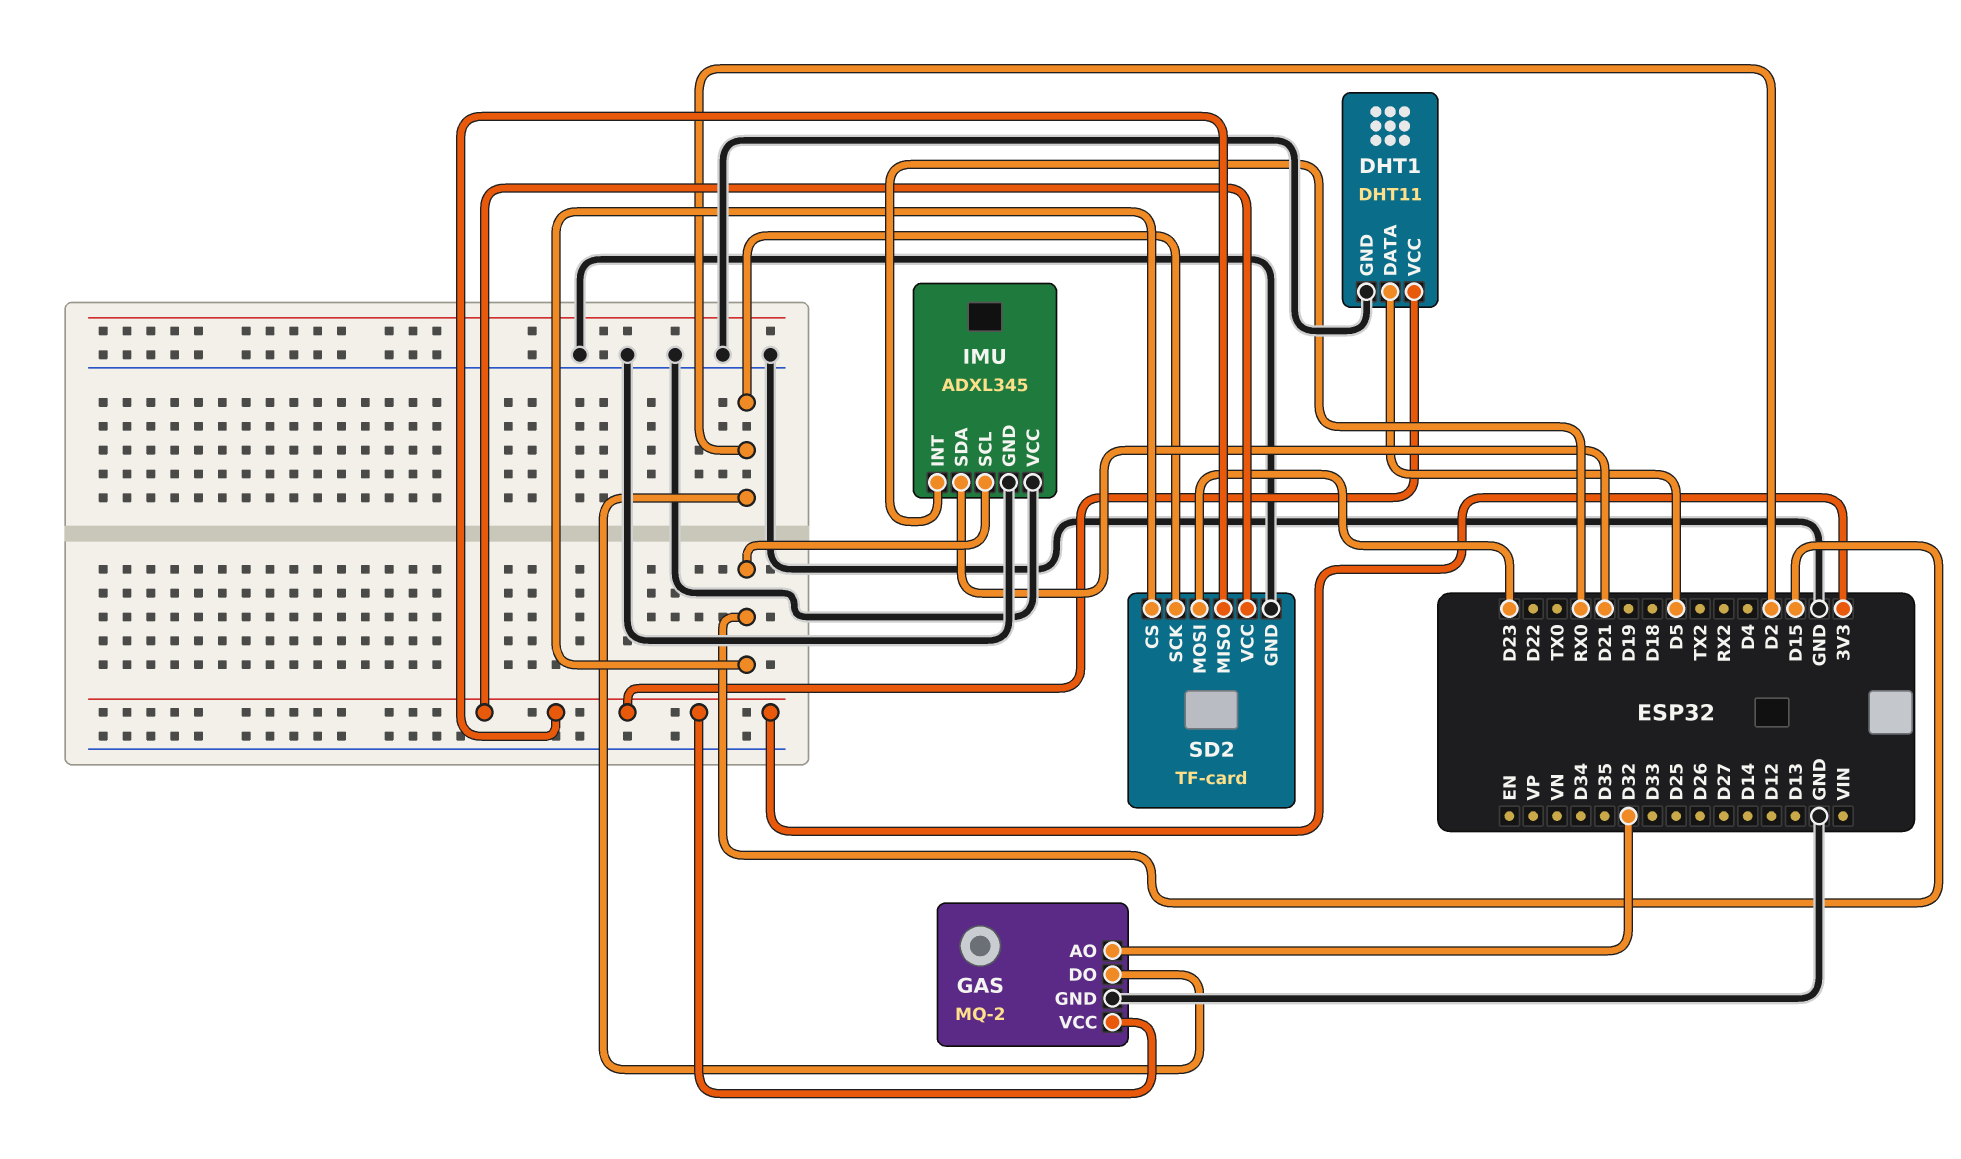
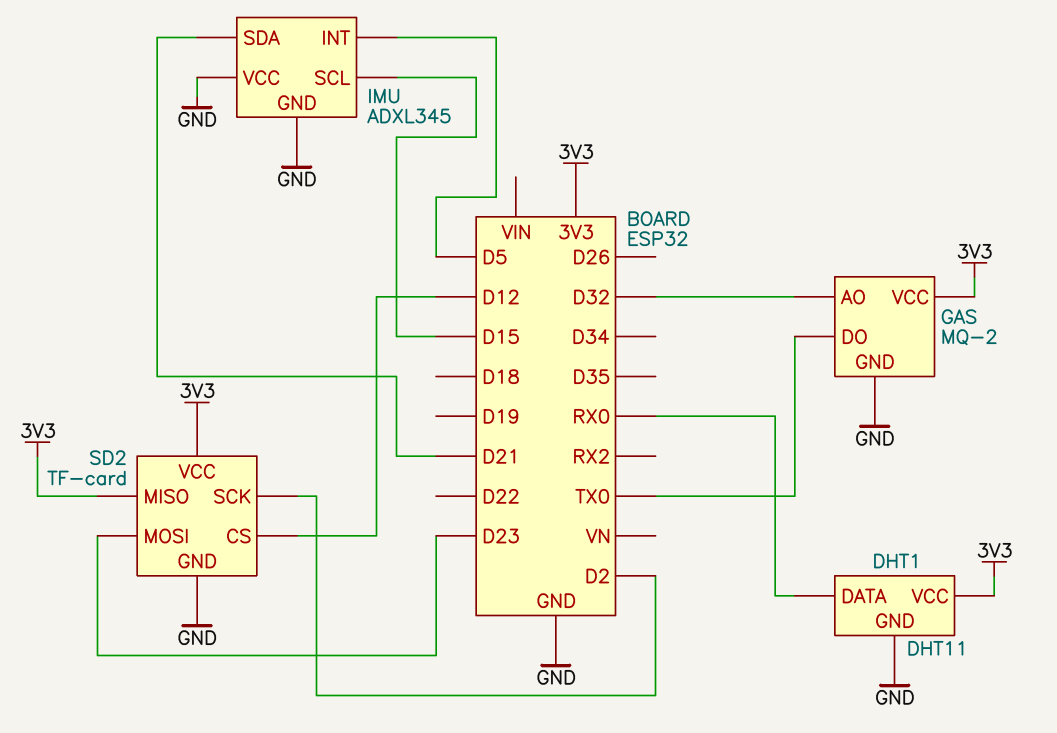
DHT1 pin DATA: D5 -> RX0
GAS pin DO: D2 -> TX0
IMU pin INT: RX0 -> D5
SD2 pin CS: D15 -> D12

